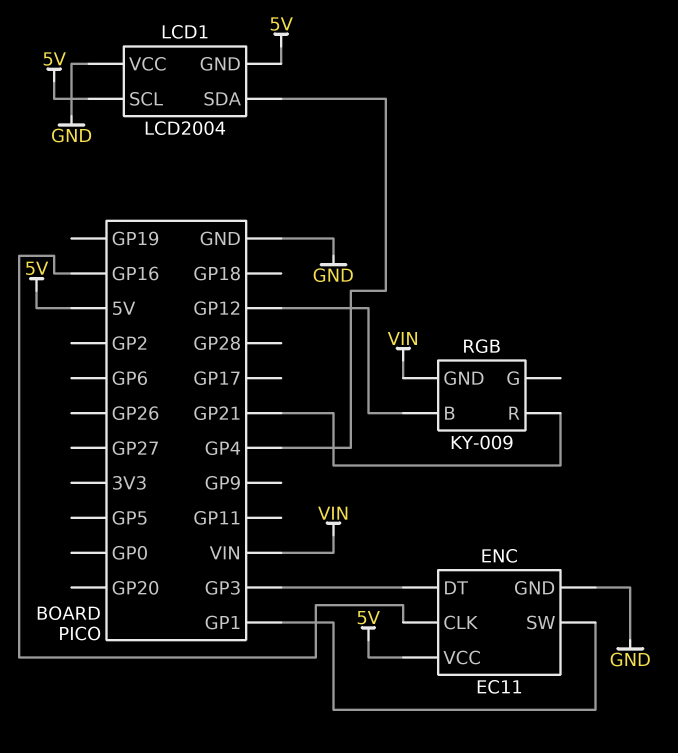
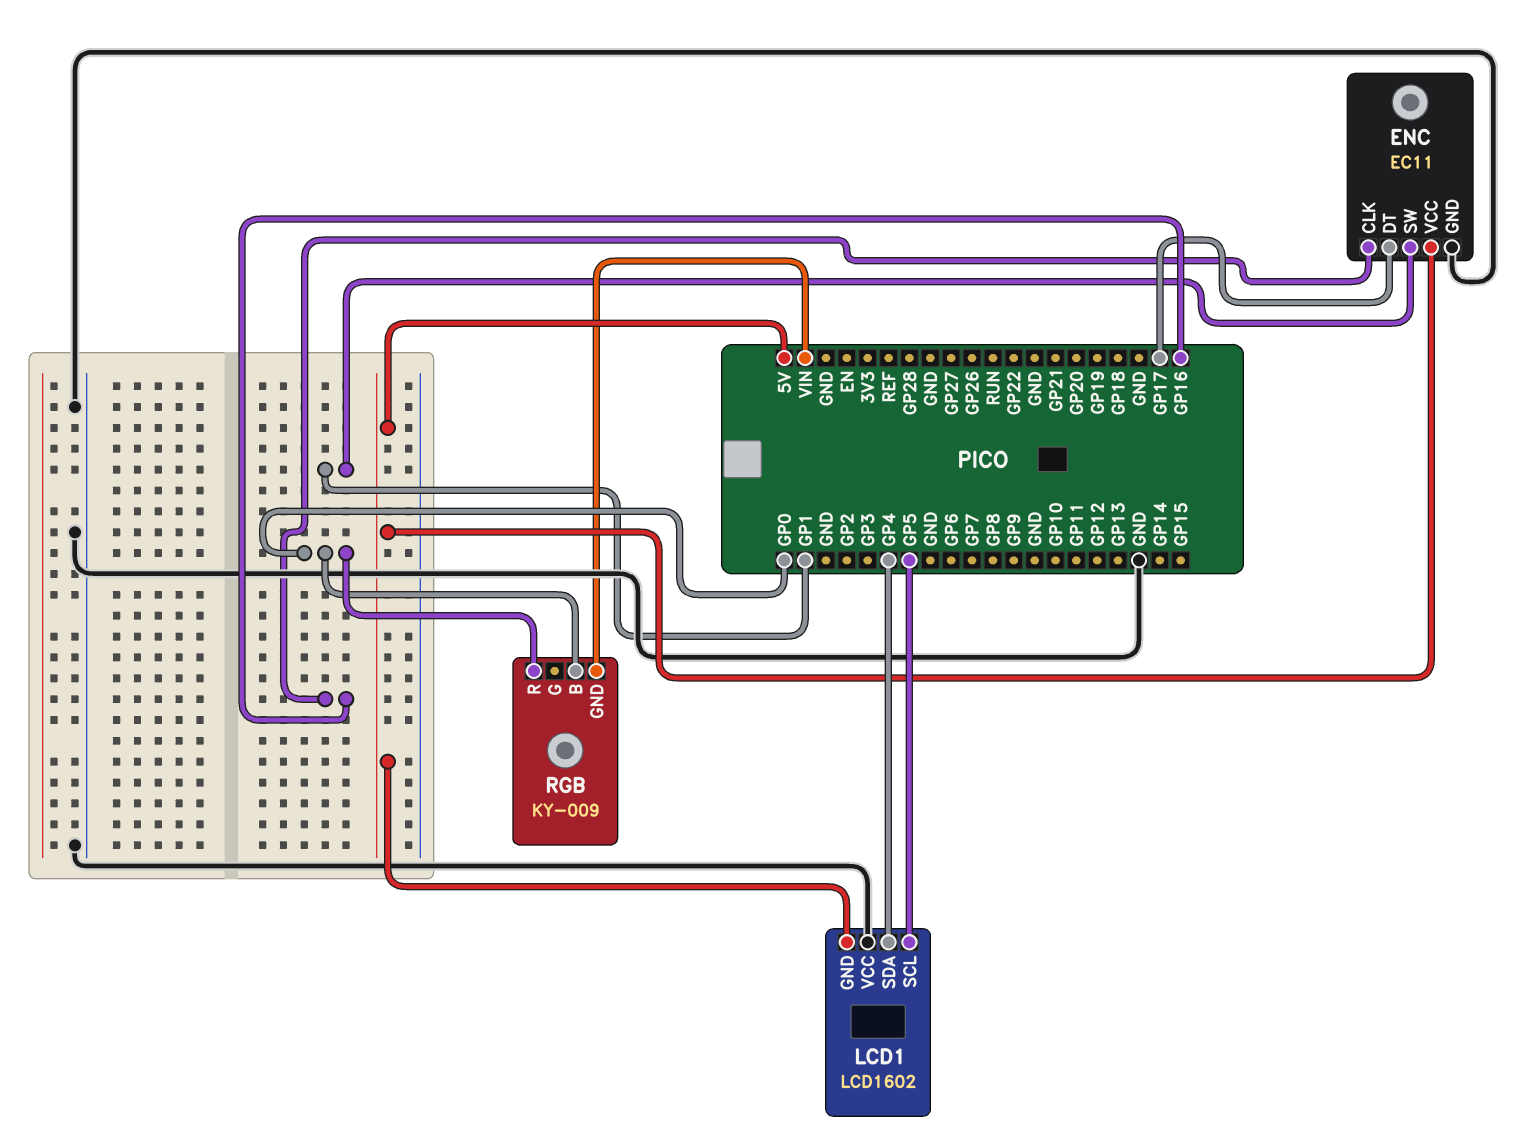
ENC pin DT: GP3 -> GP17
LCD1: LCD2004 -> LCD1602
LCD1 pin SCL: 5V -> GP5
RGB pin B: GP12 -> GP0
RGB pin R: GP21 -> GP0

